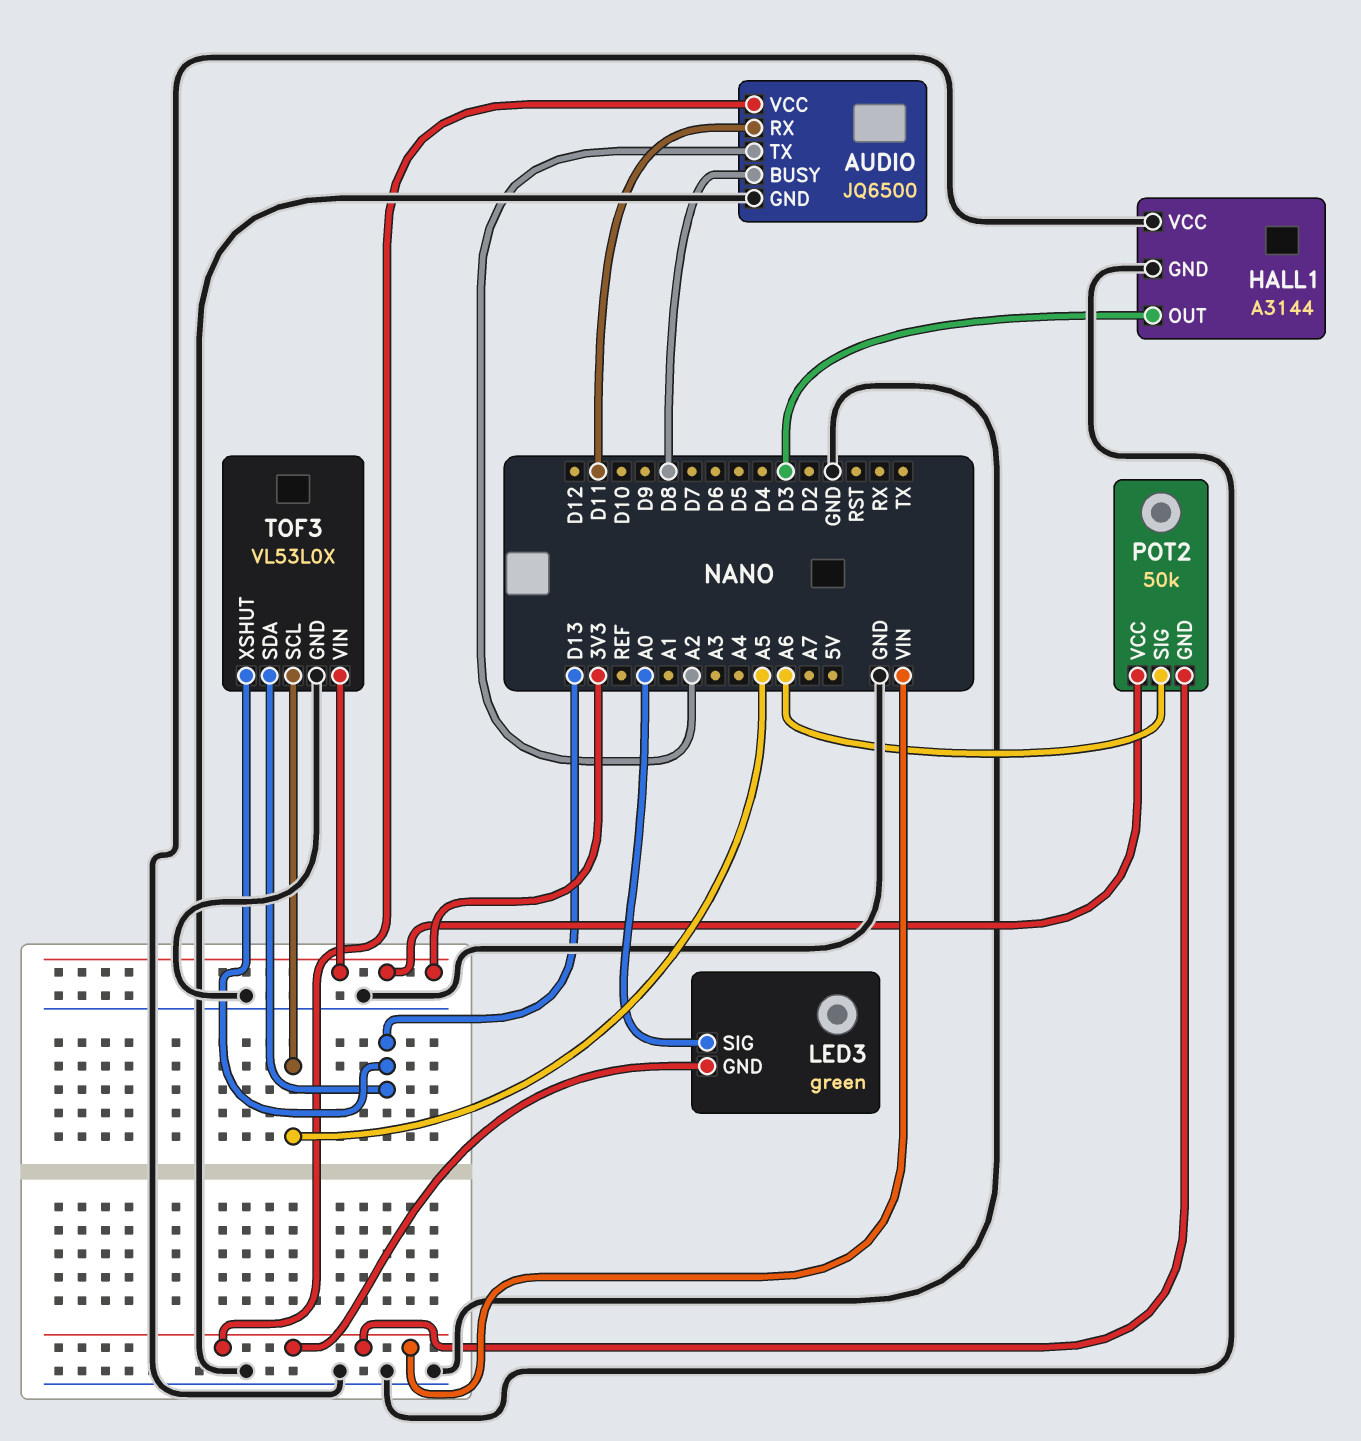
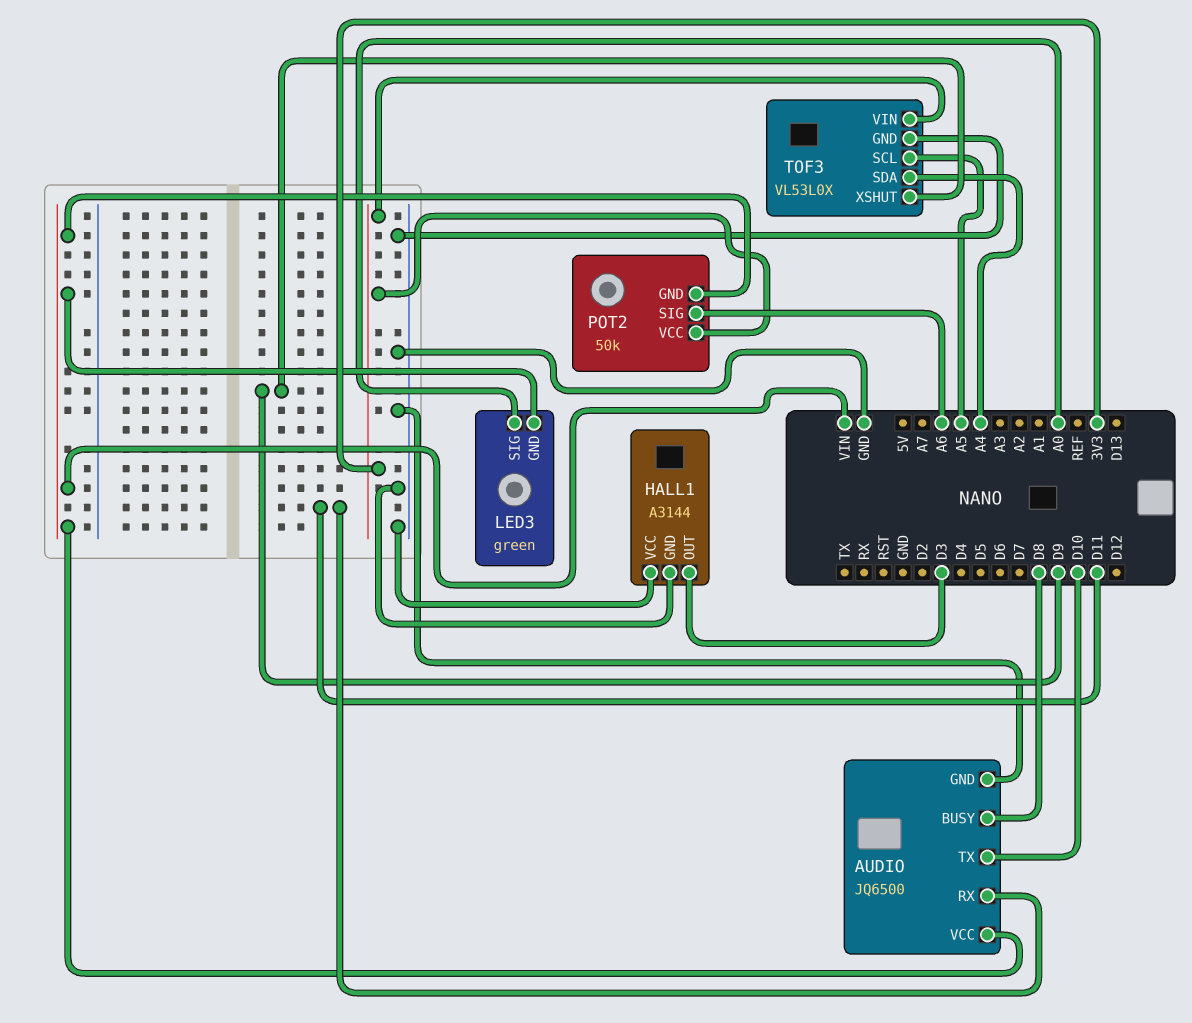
AUDIO pin TX: A2 -> D10
TOF3 pin SDA: D13 -> A4
TOF3 pin XSHUT: D13 -> D9

